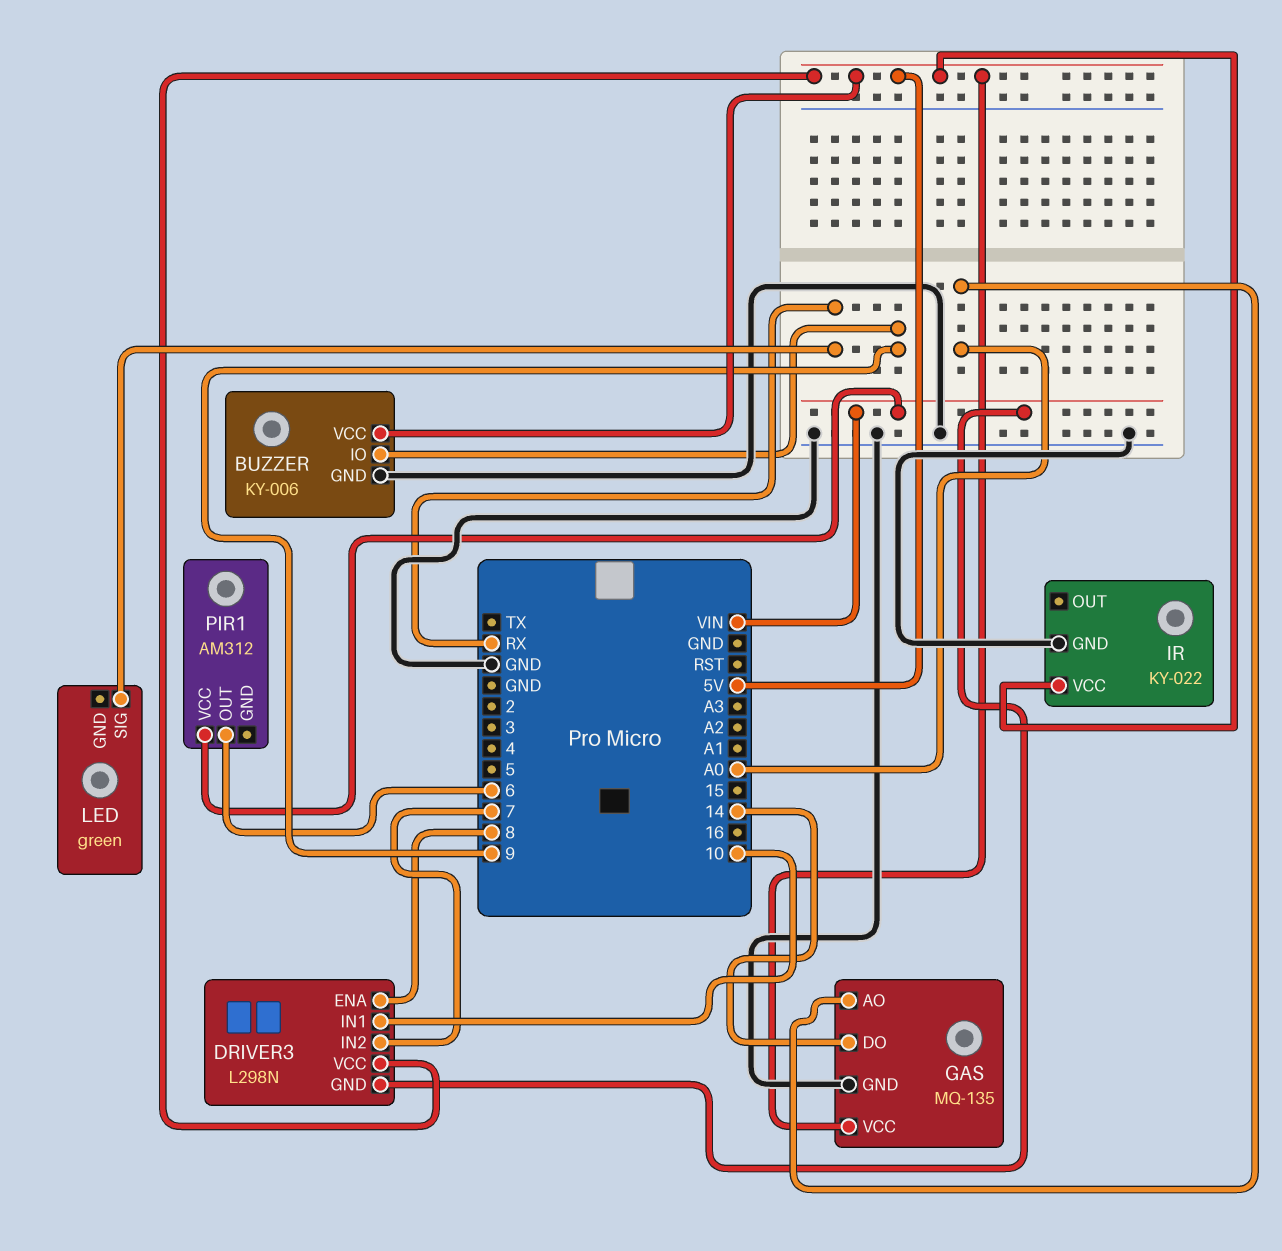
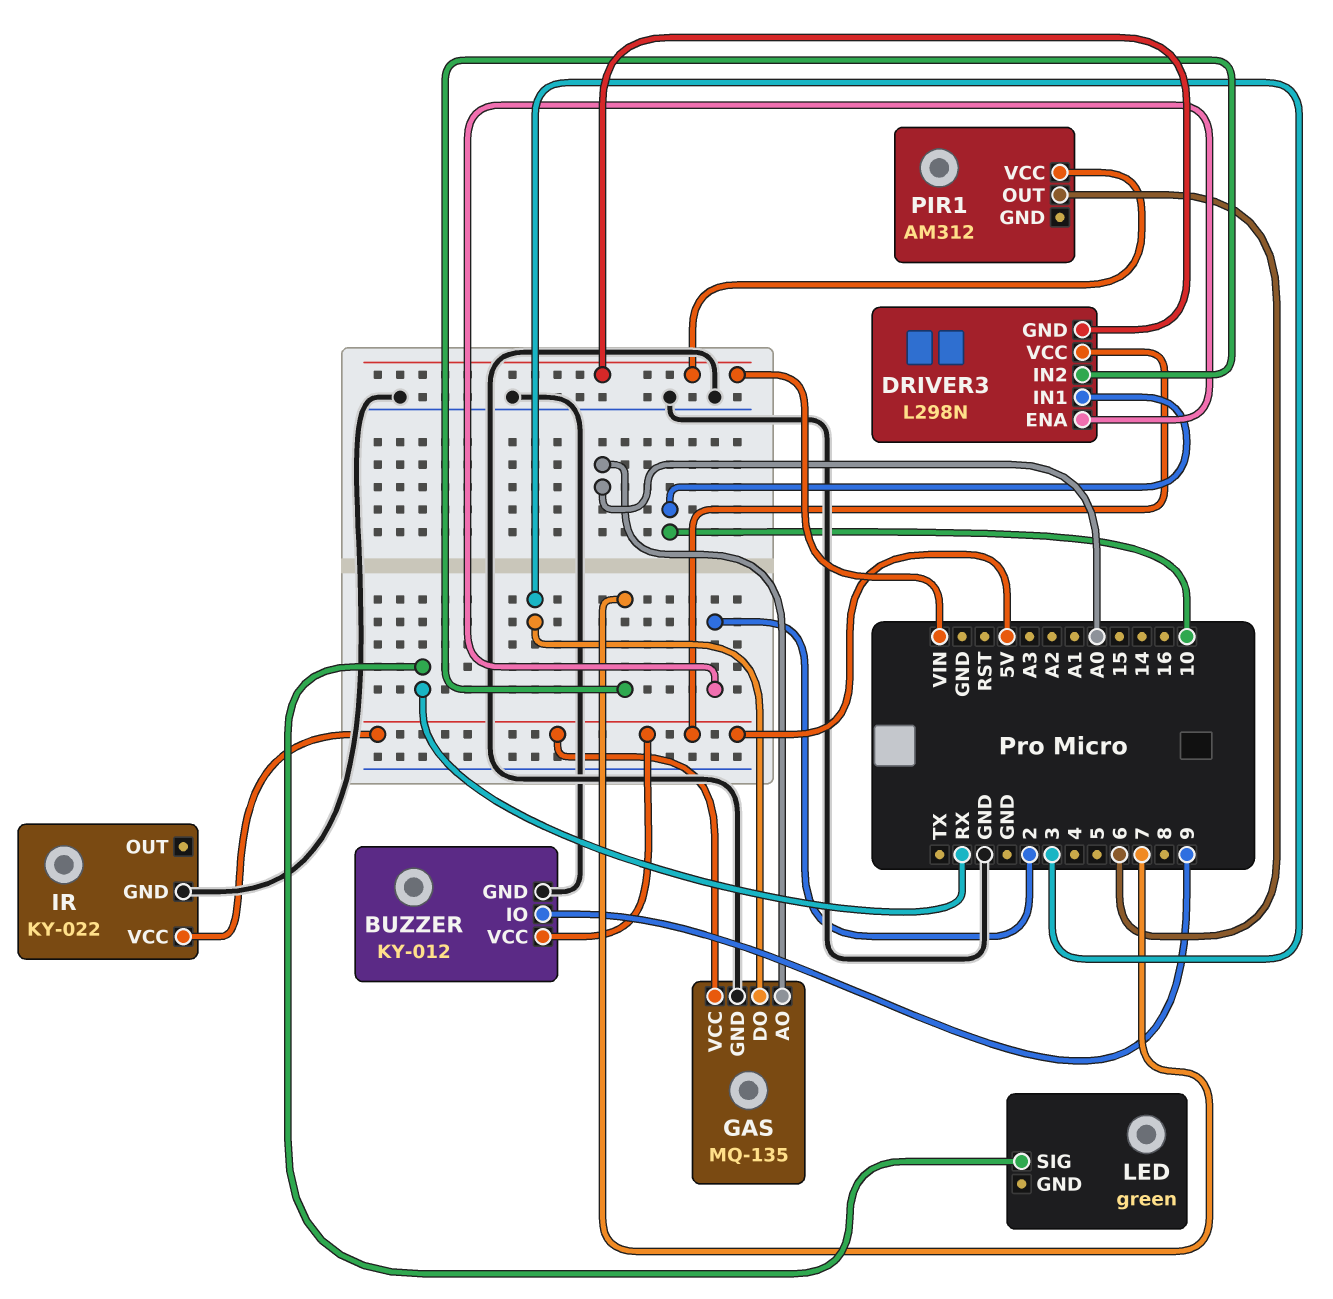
BUZZER: KY-006 -> KY-012
DRIVER3 pin ENA: 8 -> 2
GAS pin DO: 14 -> 3

